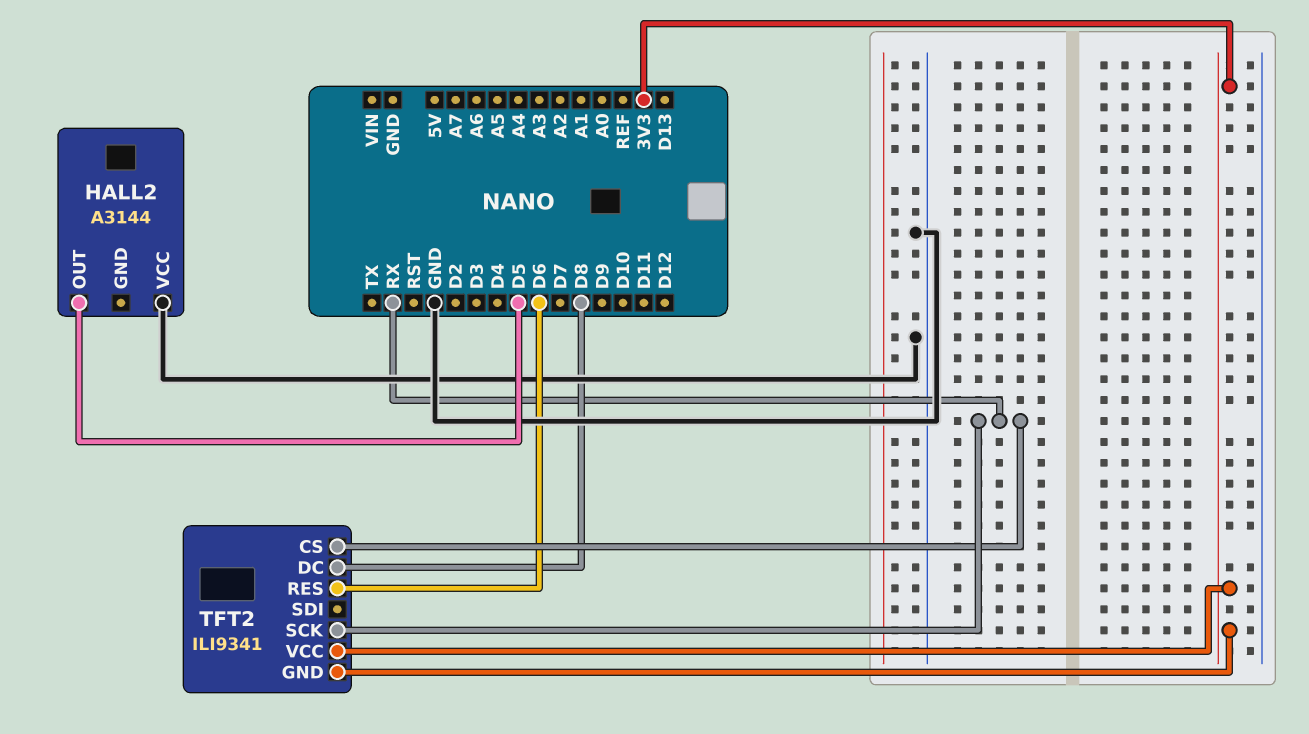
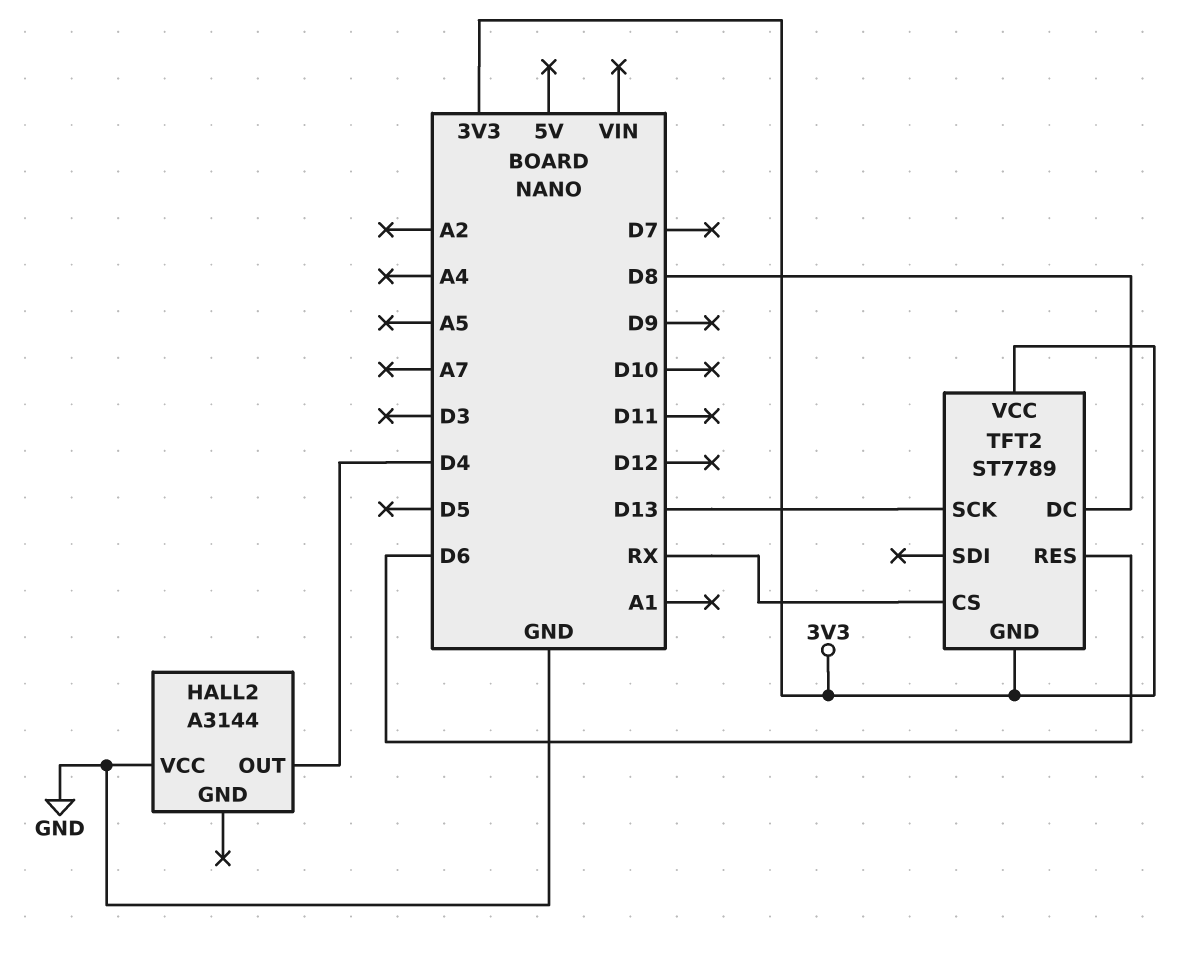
HALL2 pin OUT: D5 -> D4
TFT2: ILI9341 -> ST7789
TFT2 pin SCK: RX -> D13

